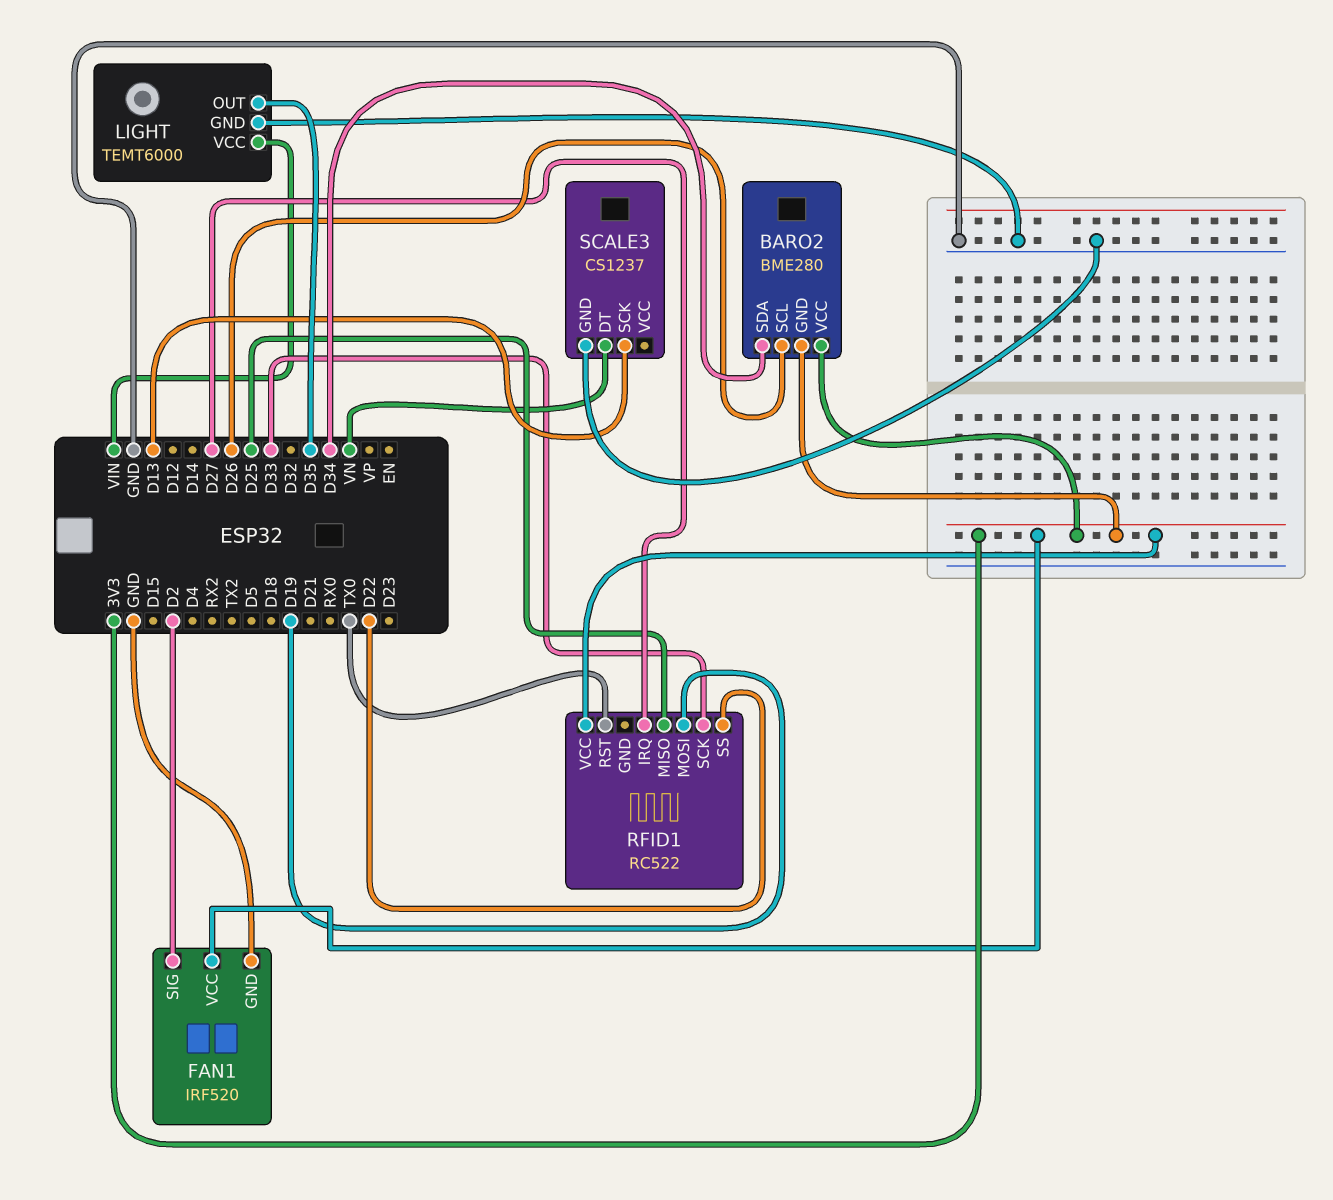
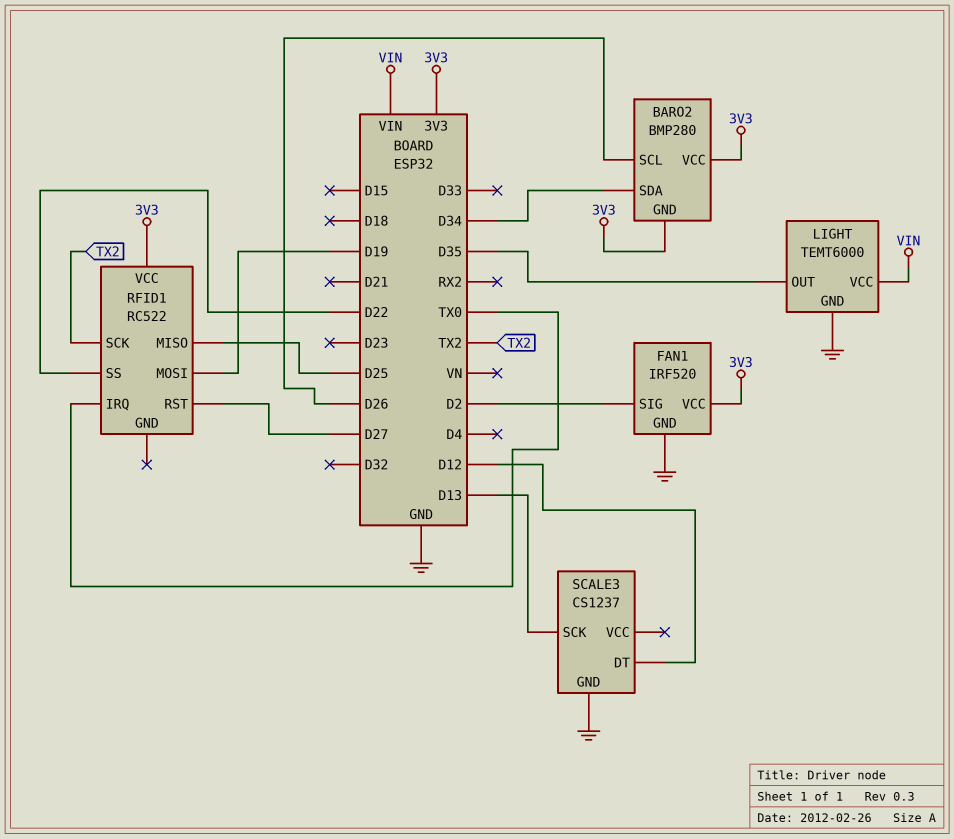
BARO2: BME280 -> BMP280
RFID1 pin IRQ: D27 -> TX0
RFID1 pin RST: TX0 -> D27
RFID1 pin SCK: D33 -> TX2
SCALE3 pin DT: VN -> D12

